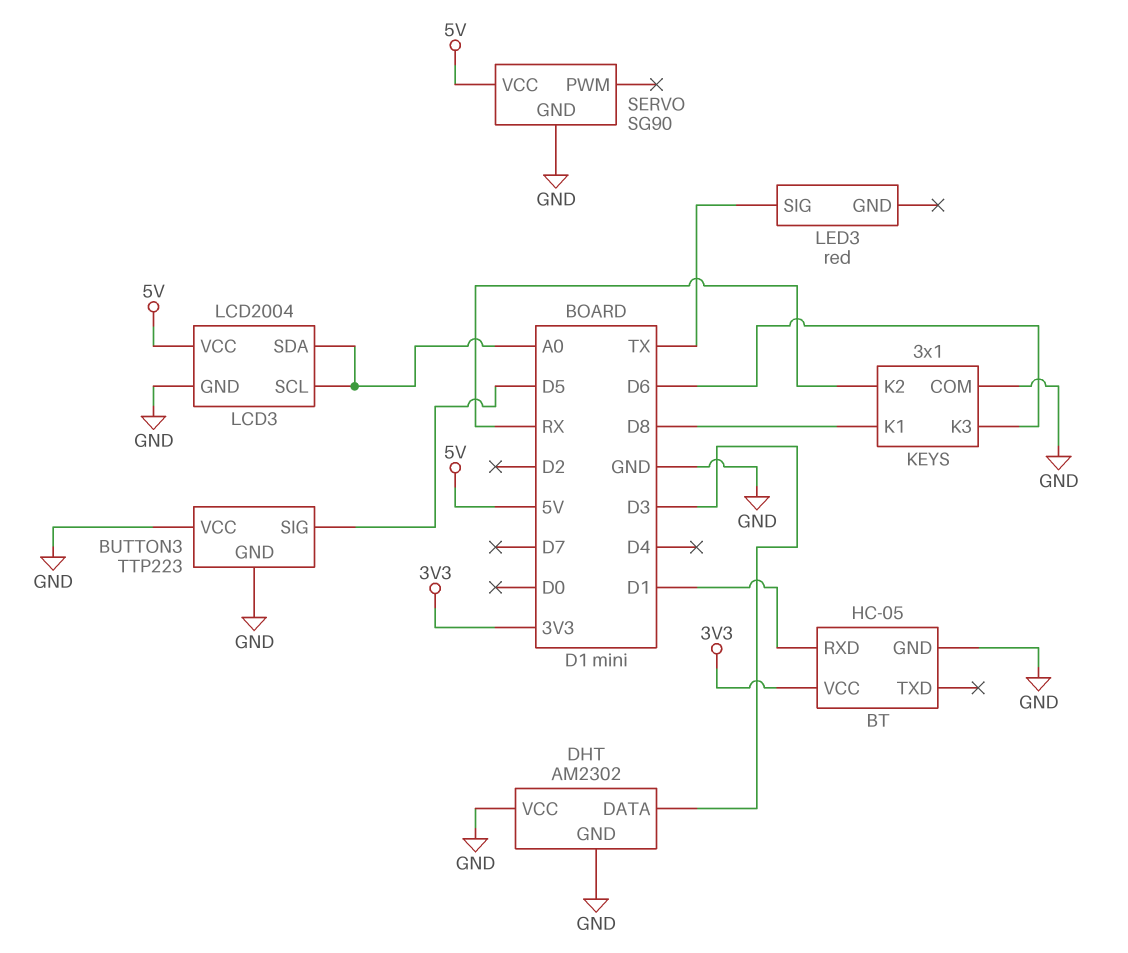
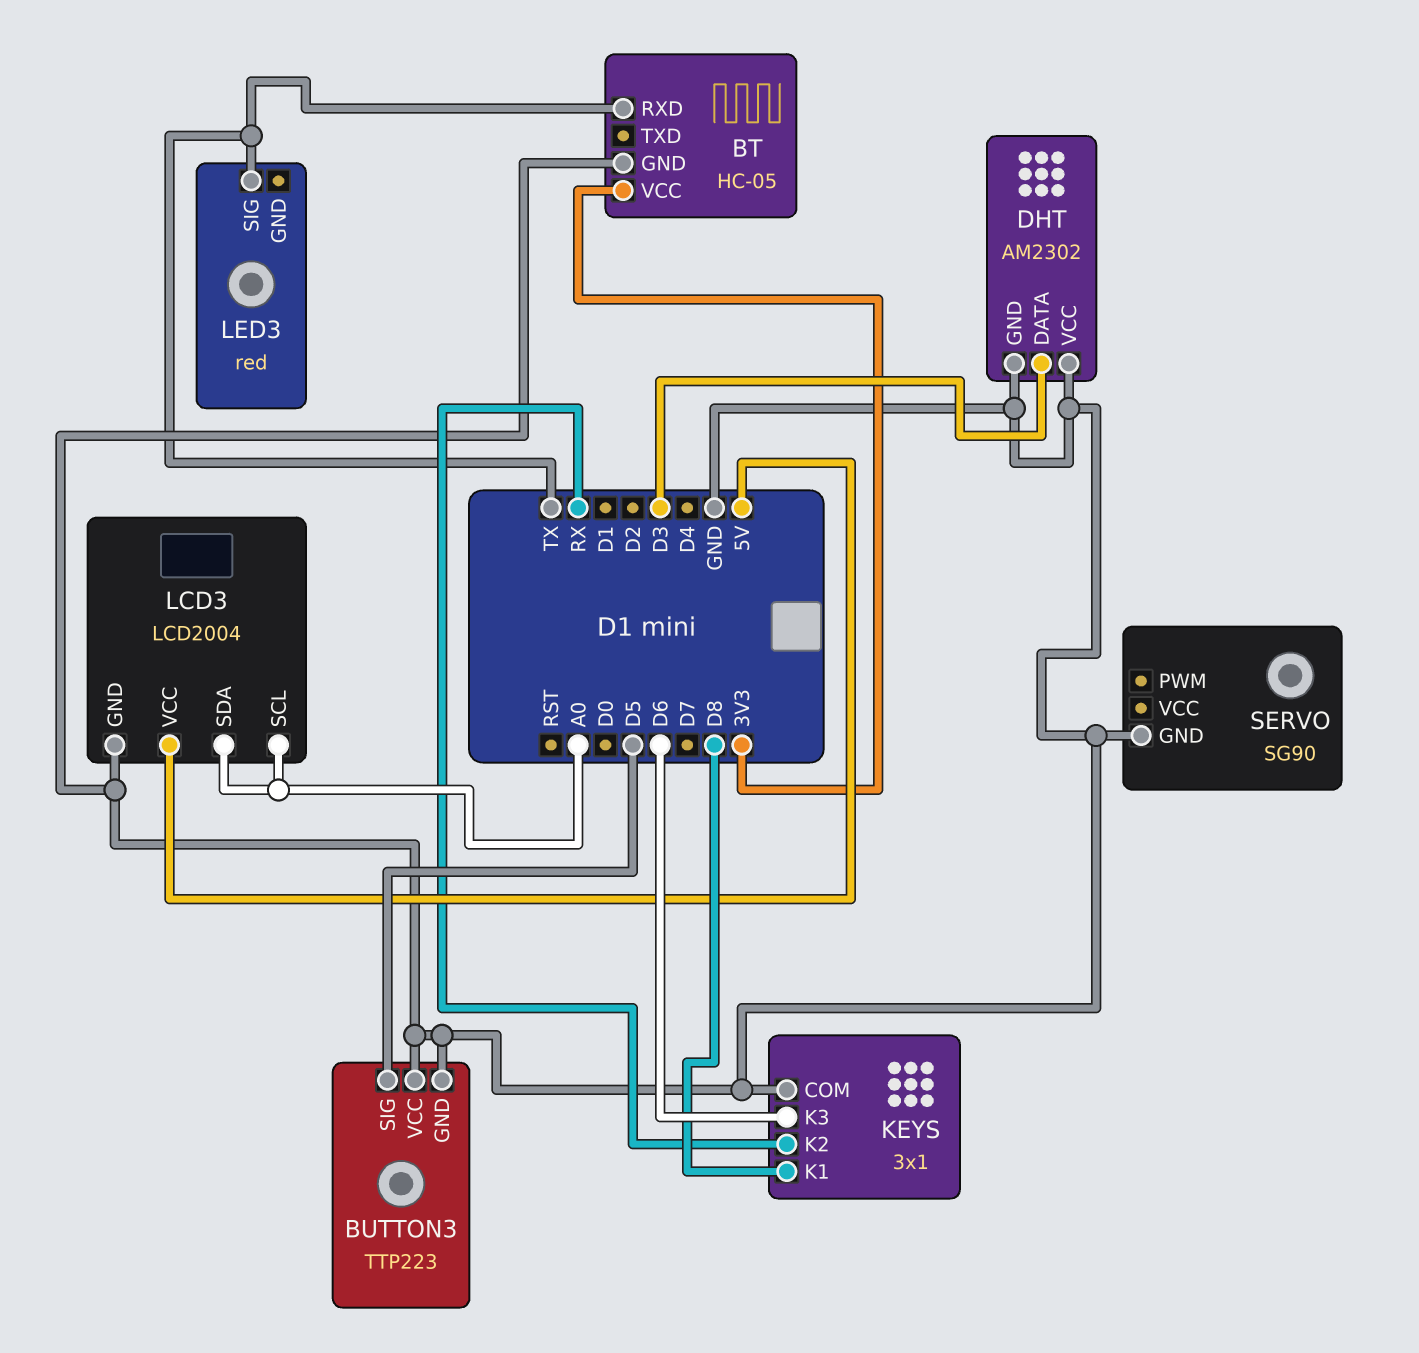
BT pin RXD: D1 -> TX
SERVO pin VCC: 5V -> none

